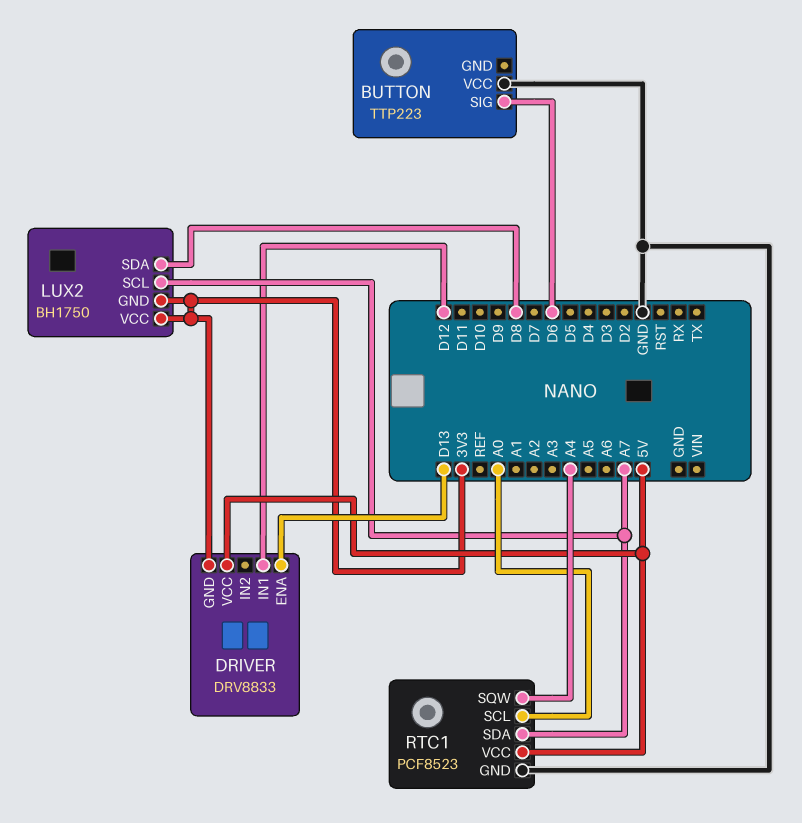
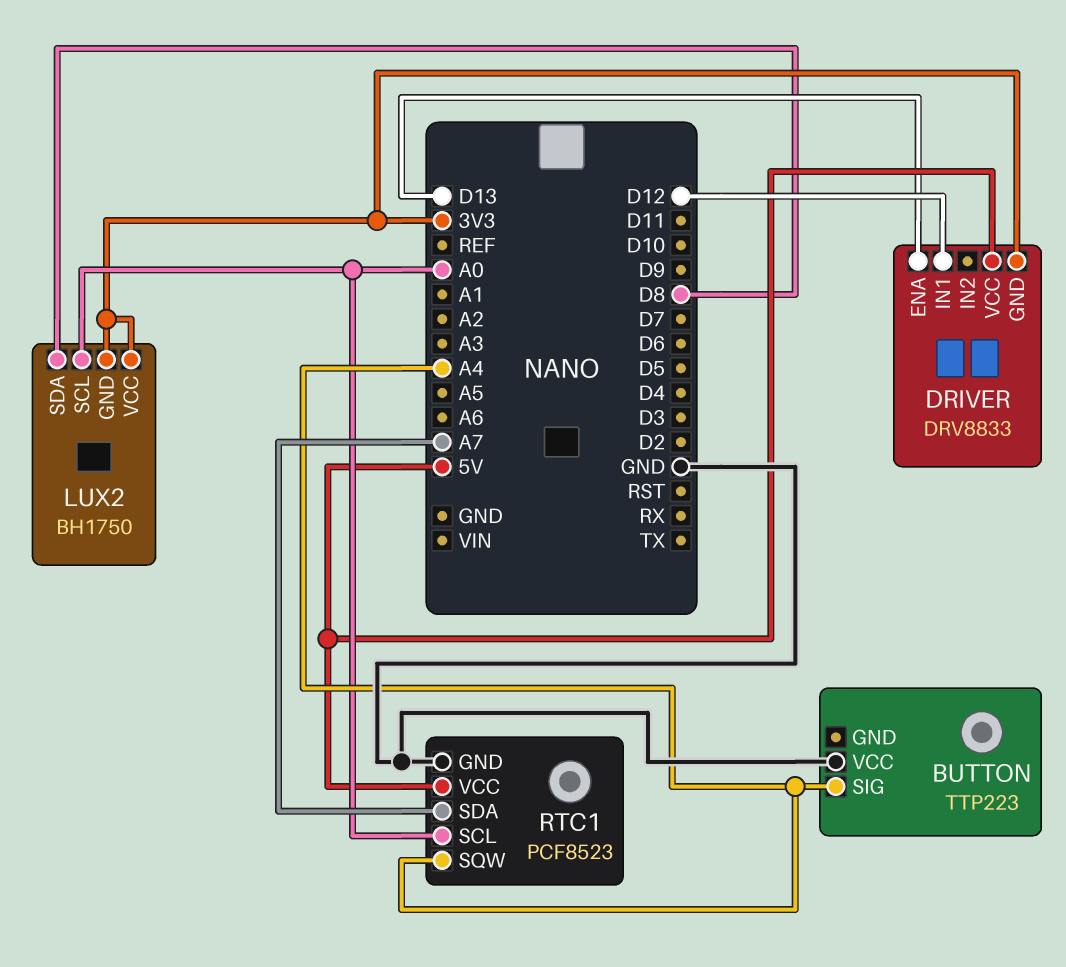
BUTTON pin SIG: D6 -> A4
LUX2 pin SCL: A7 -> A0

